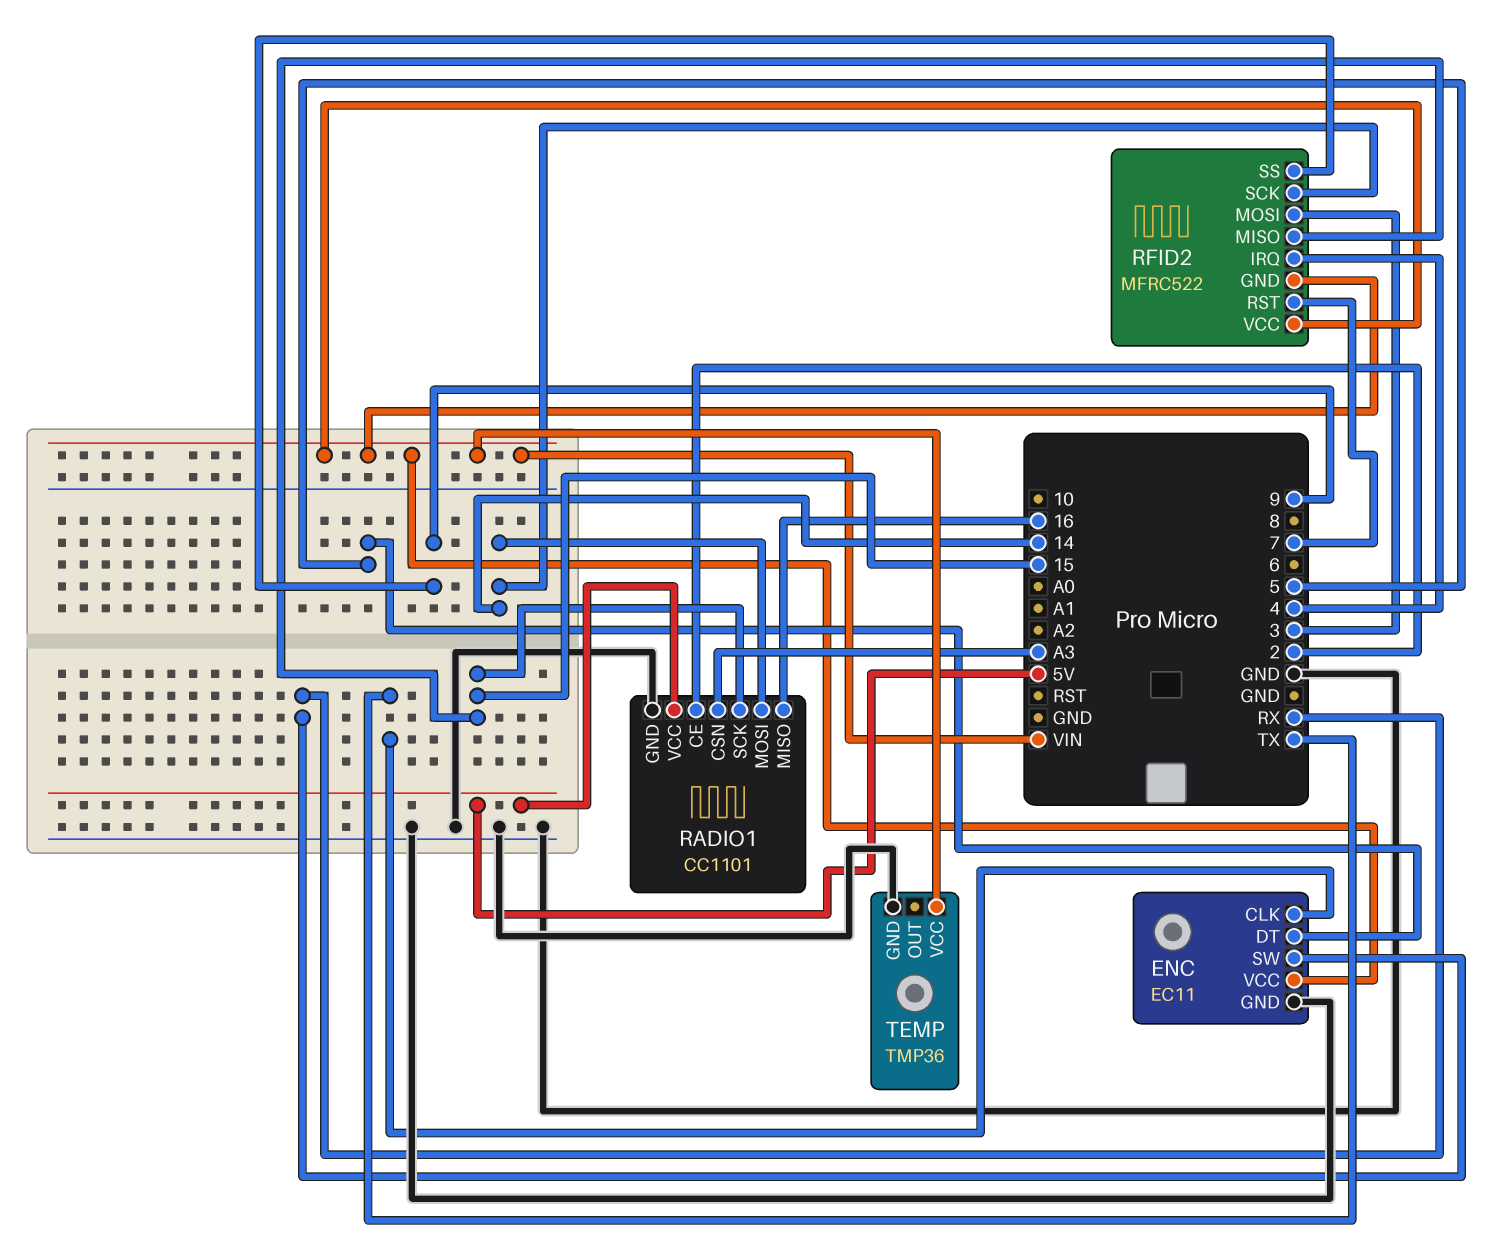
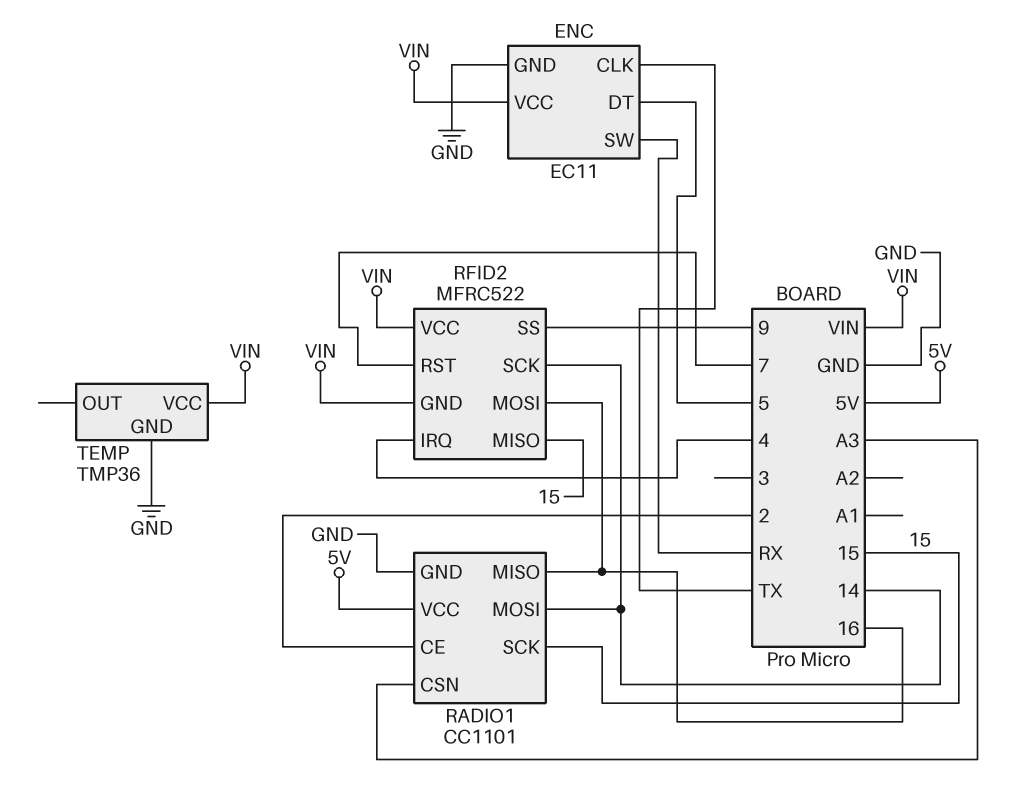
RFID2 pin MOSI: 3 -> 16

